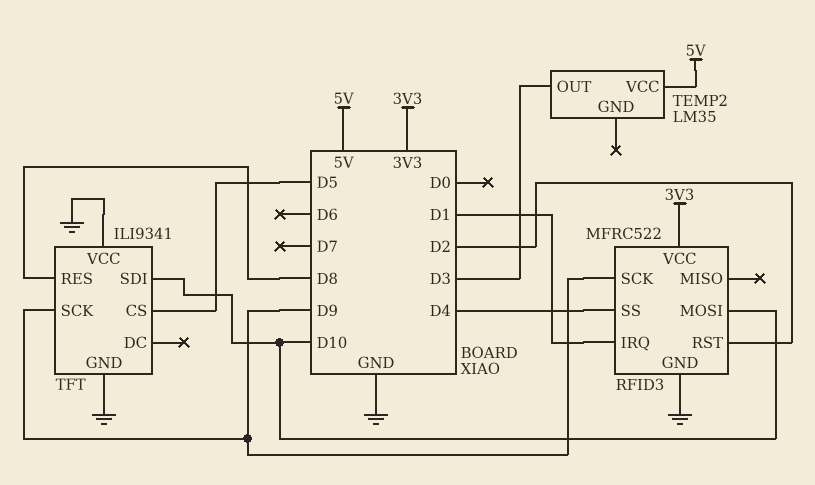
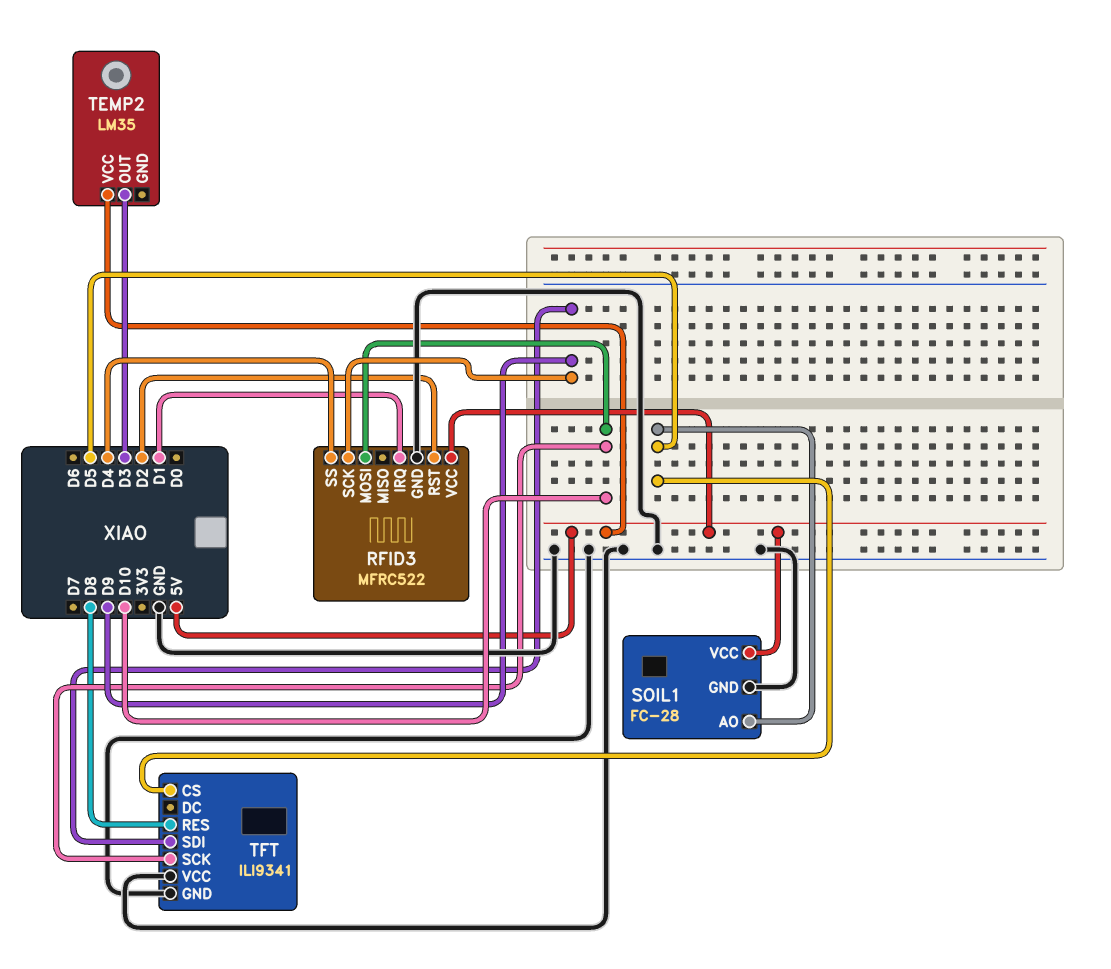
RFID3 pin VCC: 3V3 -> 5V
SOIL1: none -> FC-28
SOIL1 pin AO: none -> D5
SOIL1 pin GND: none -> GND
SOIL1 pin VCC: none -> 5V
TFT pin SCK: D9 -> D10
TFT pin SDI: D10 -> D9

